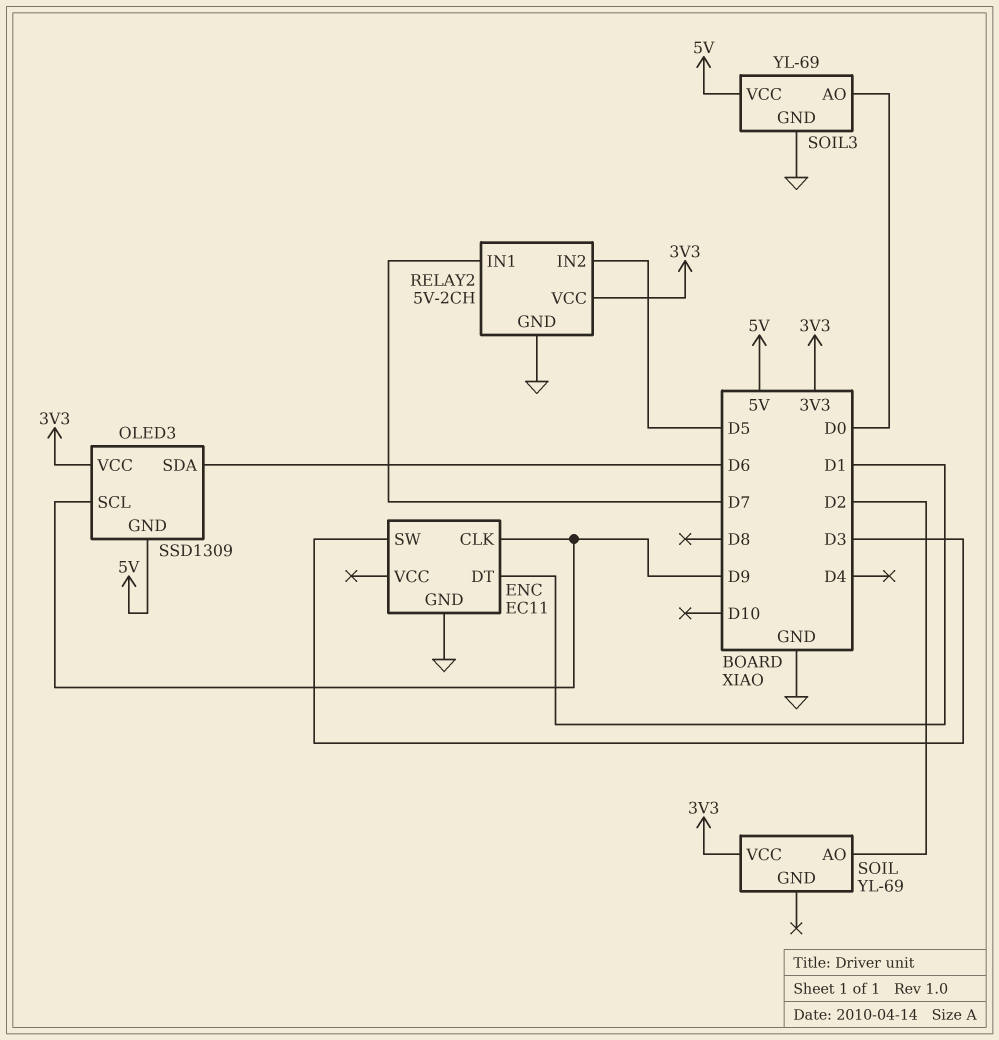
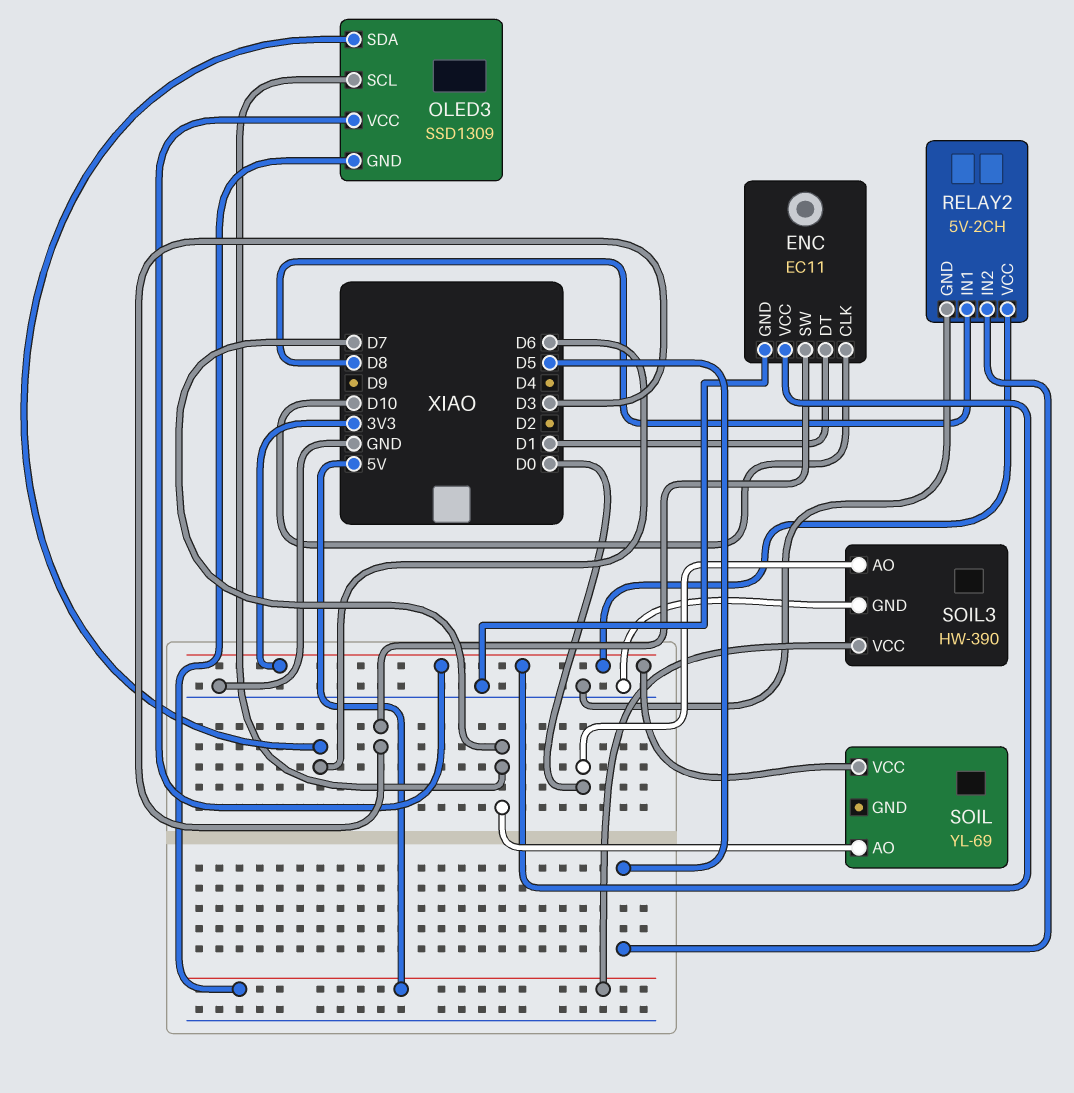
ENC pin CLK: D9 -> D10
ENC pin VCC: none -> 3V3
OLED3 pin SCL: D9 -> D7
RELAY2 pin IN1: D7 -> D8
SOIL pin AO: D2 -> D7
SOIL3: YL-69 -> HW-390

